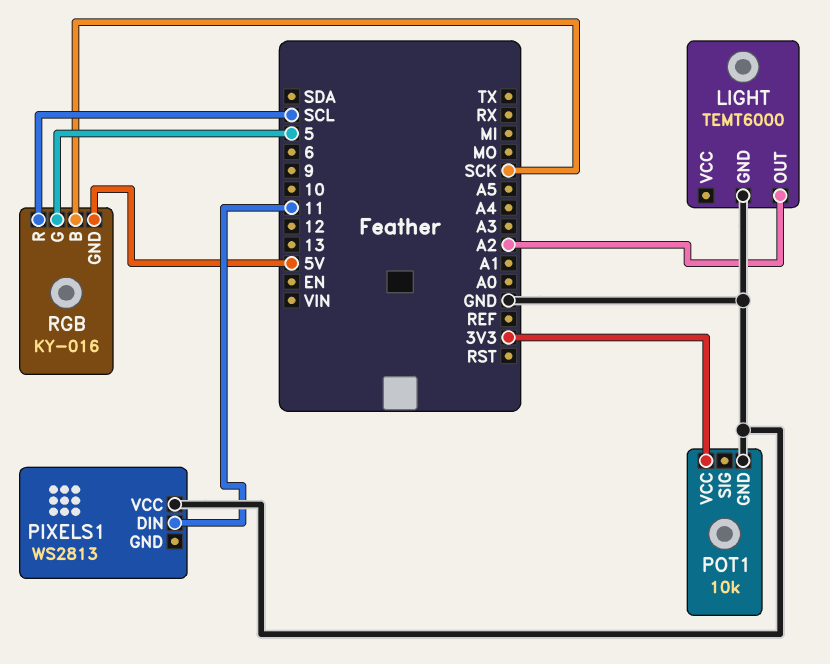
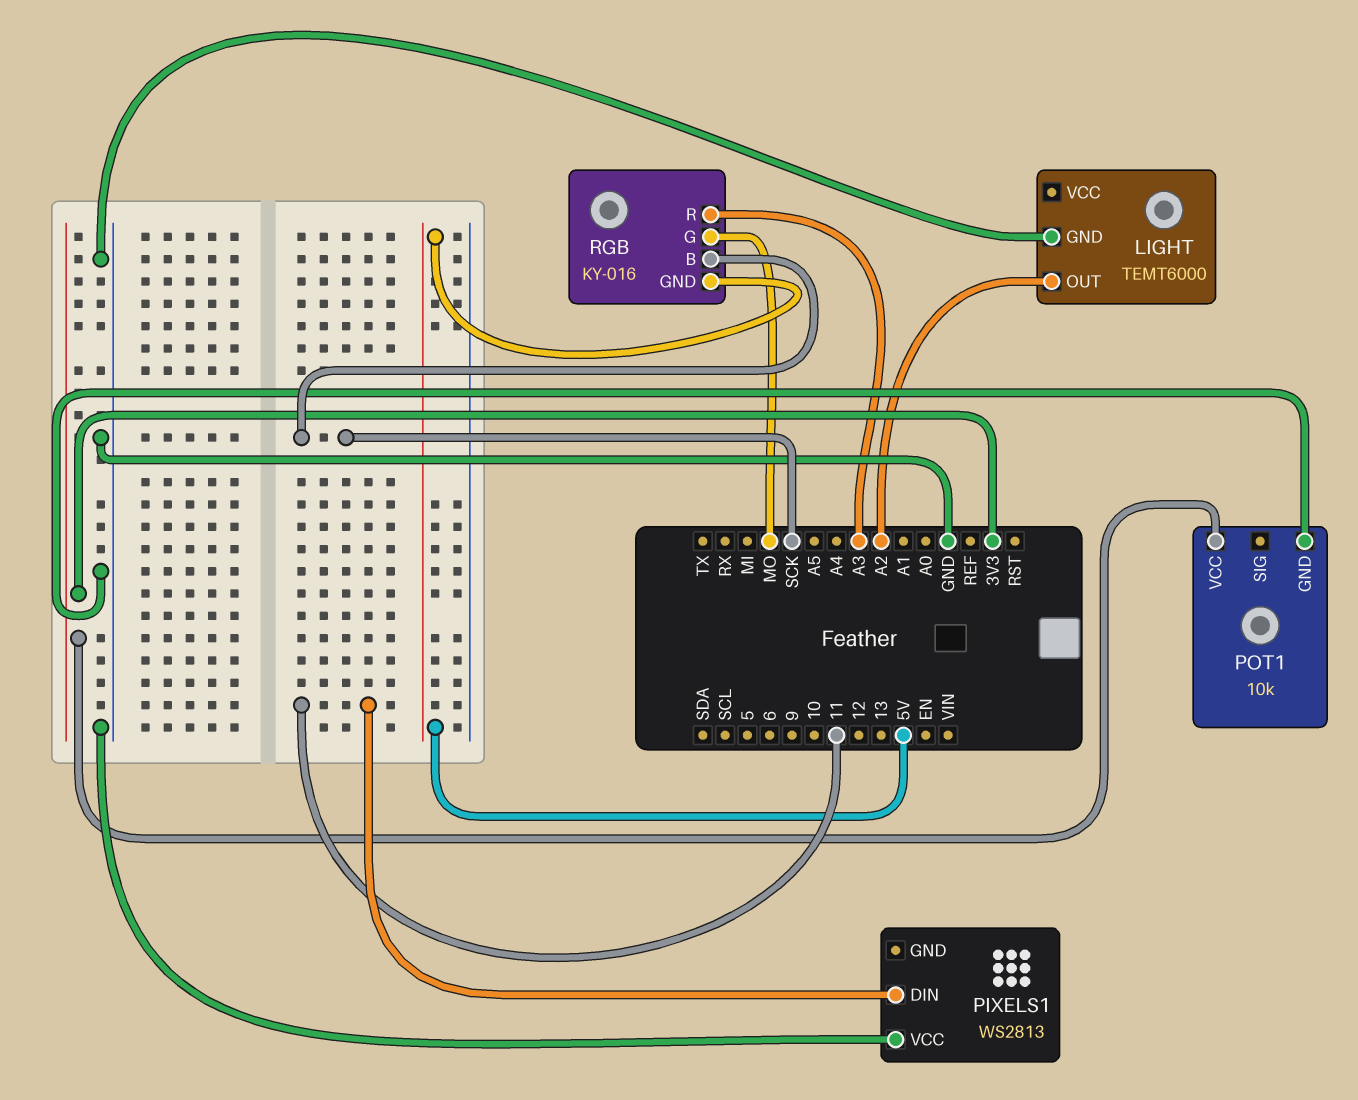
RGB pin G: 5 -> MO
RGB pin R: SCL -> A3

